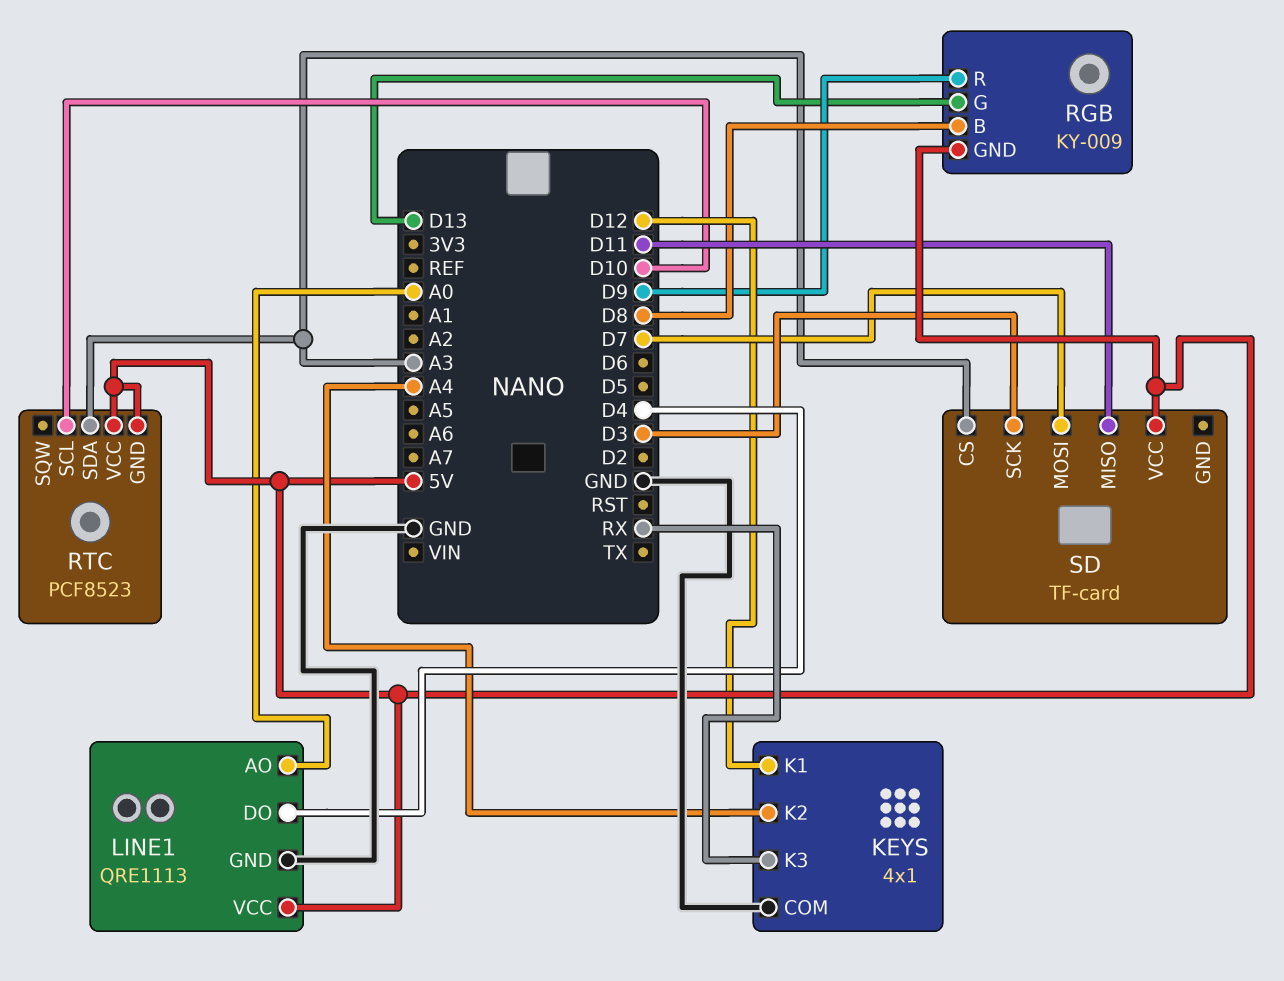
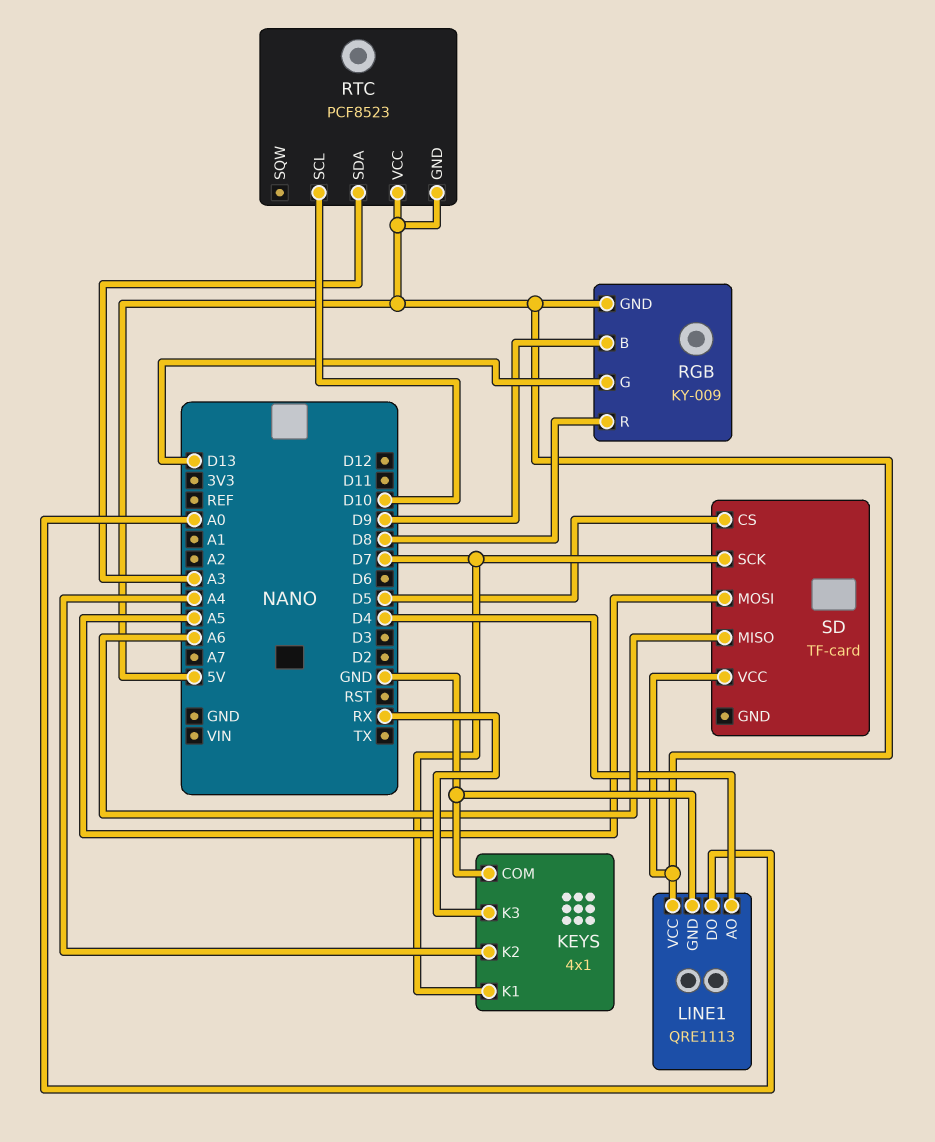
KEYS pin K1: D12 -> D7
LINE1 pin AO: A0 -> D4
LINE1 pin DO: D4 -> A0
RGB pin B: D8 -> D9
RGB pin R: D9 -> D8
SD pin CS: A3 -> D5
SD pin MISO: D11 -> A6
SD pin MOSI: D7 -> A5
SD pin SCK: D3 -> D7

